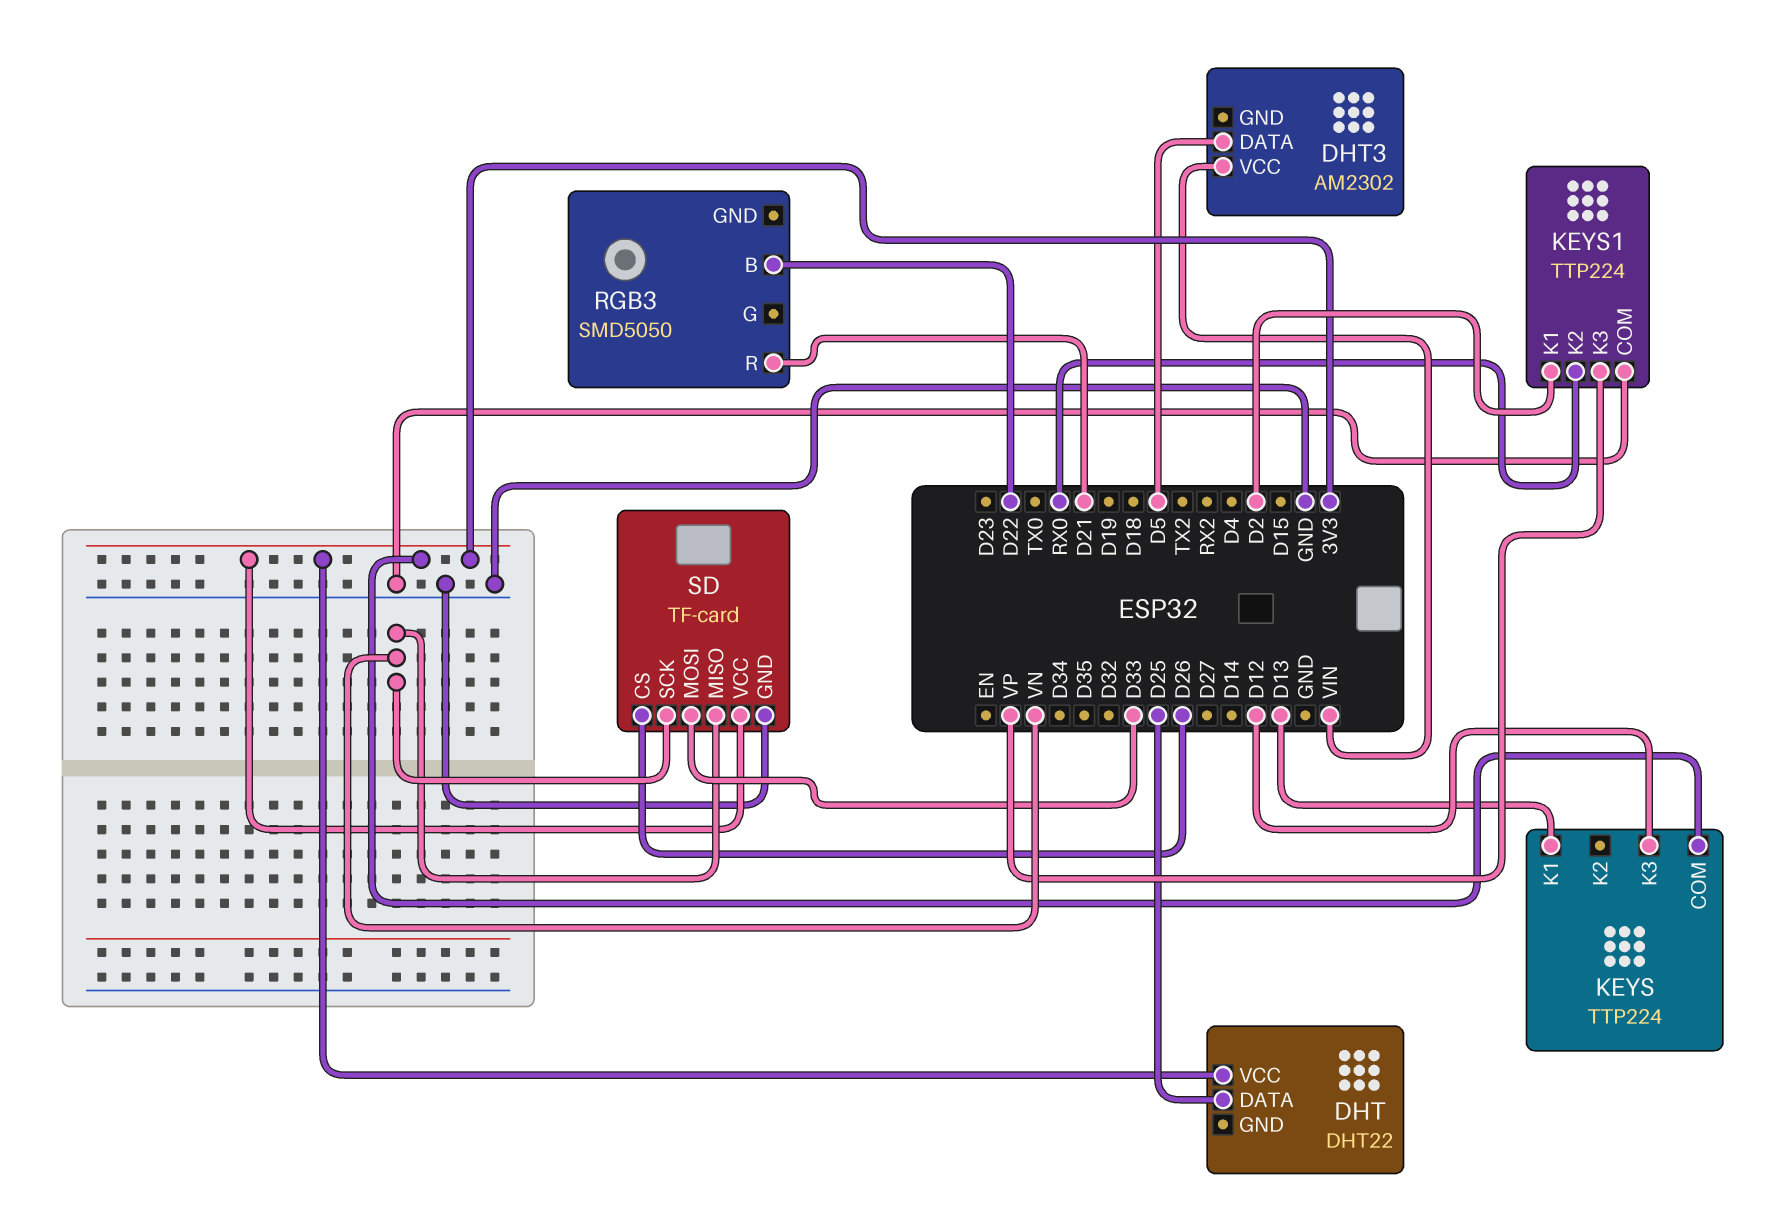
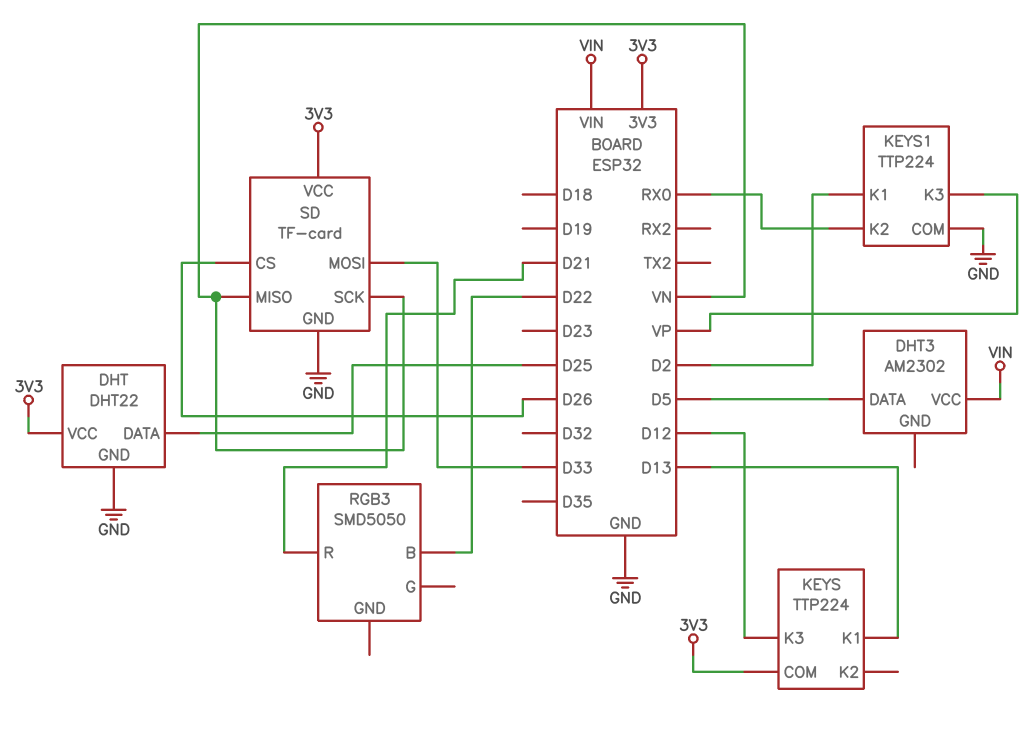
DHT pin GND: none -> GND

